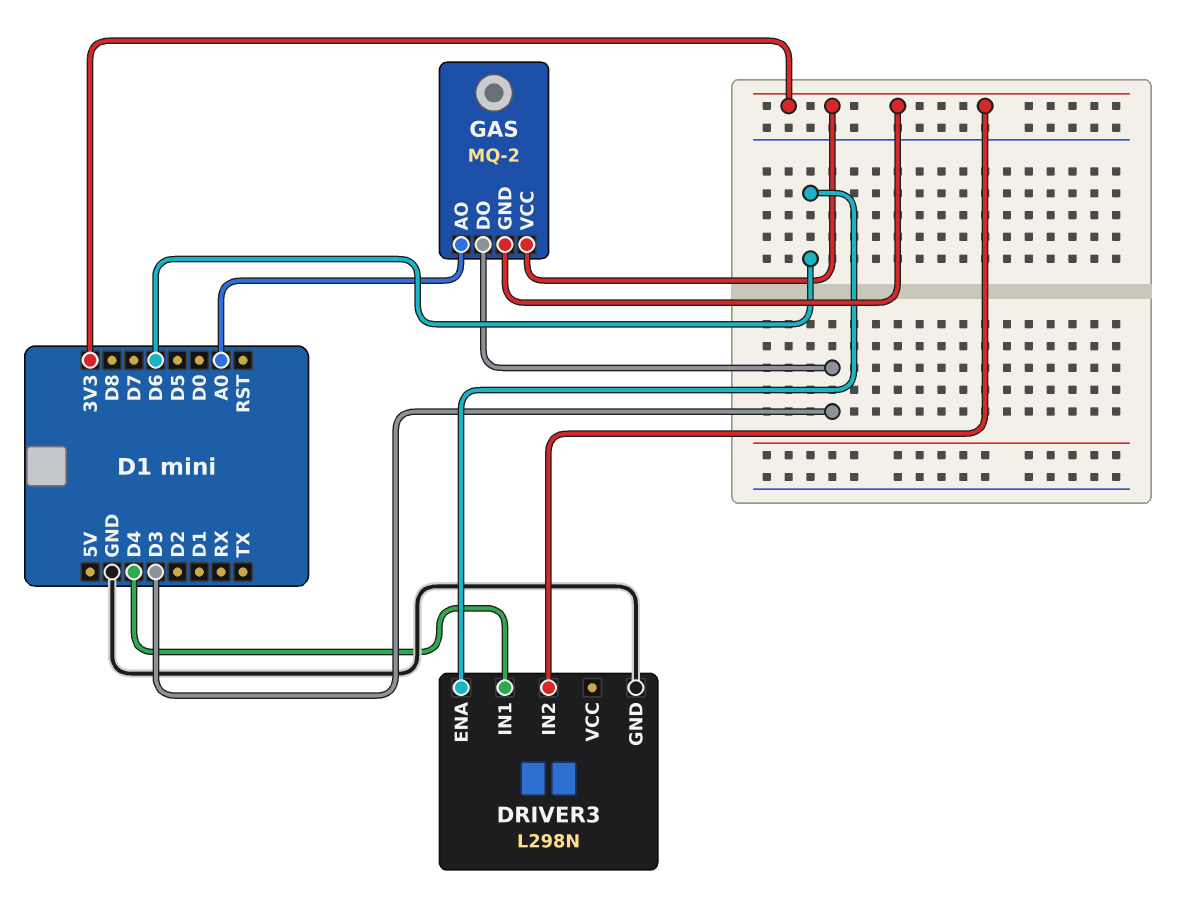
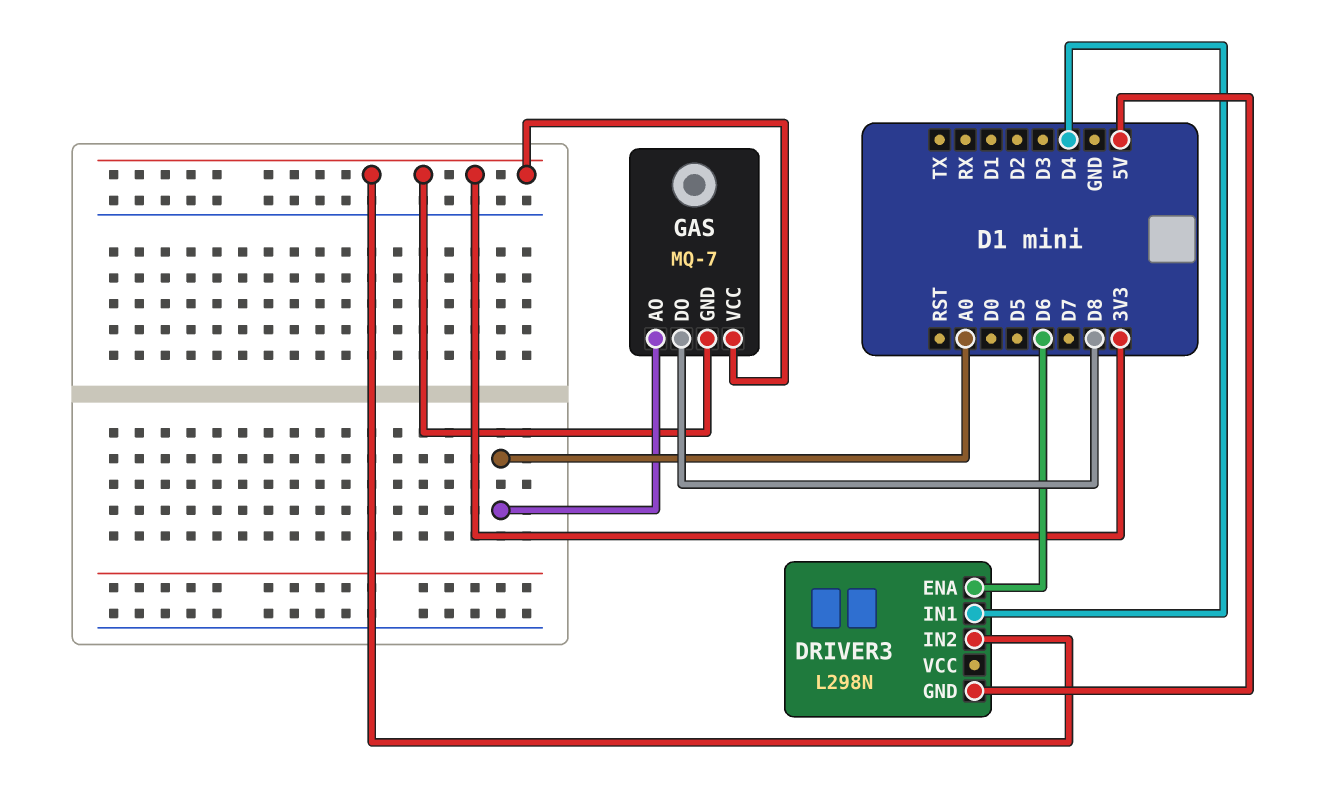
DRIVER3 pin GND: GND -> 5V
GAS: MQ-2 -> MQ-7
GAS pin DO: D3 -> D8

